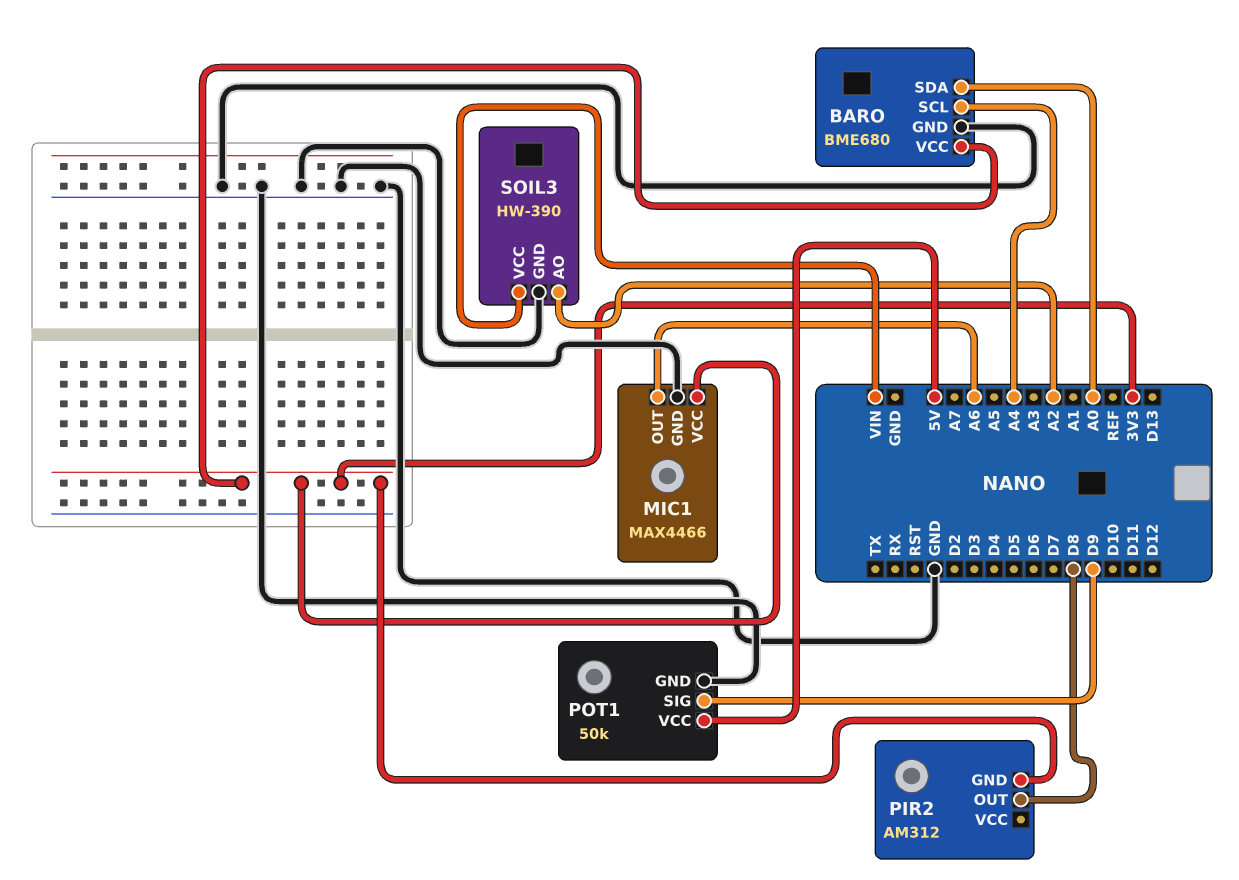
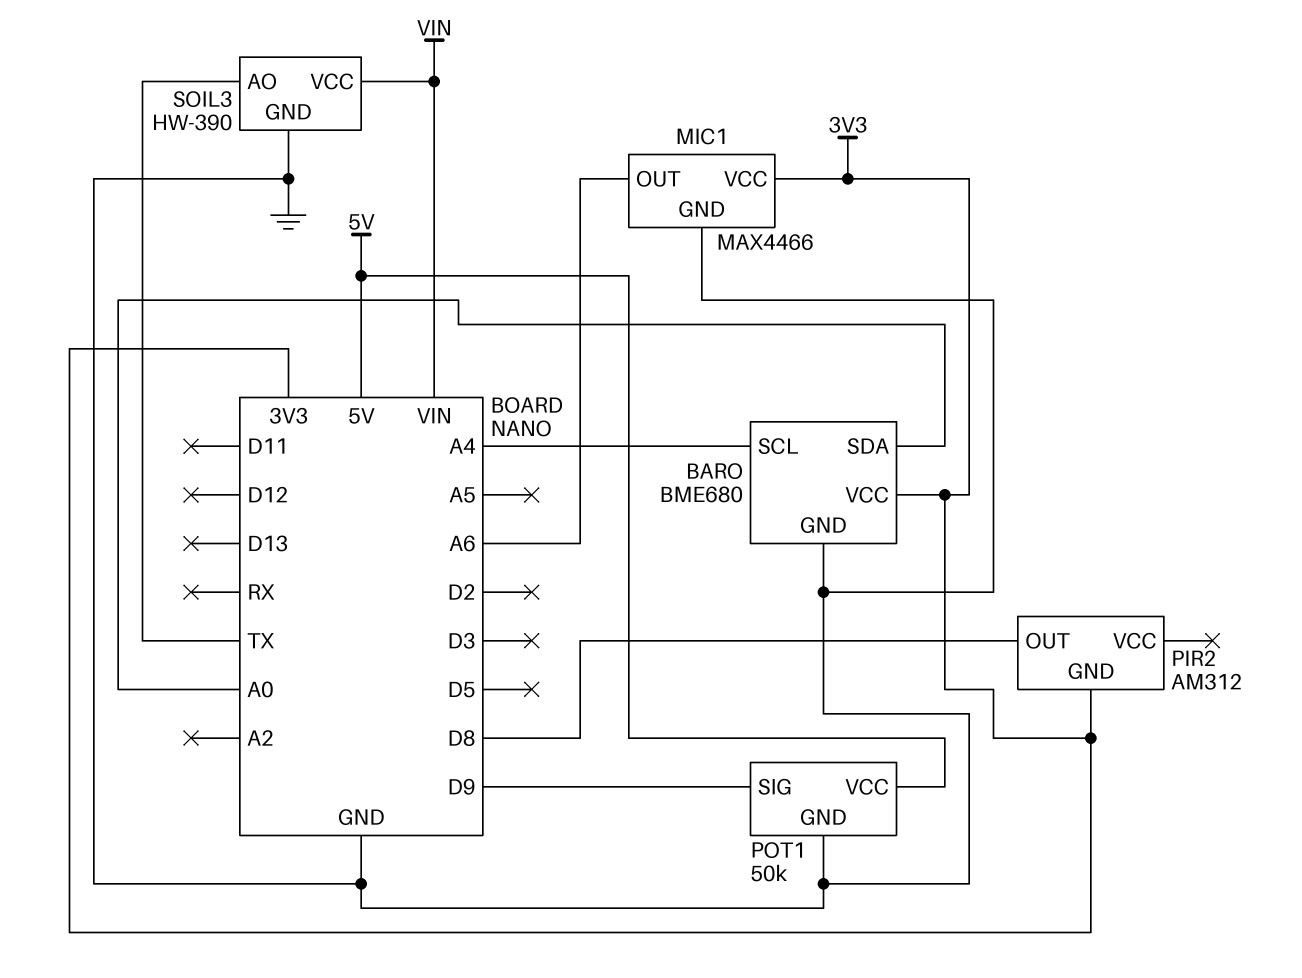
SOIL3 pin AO: A2 -> TX

